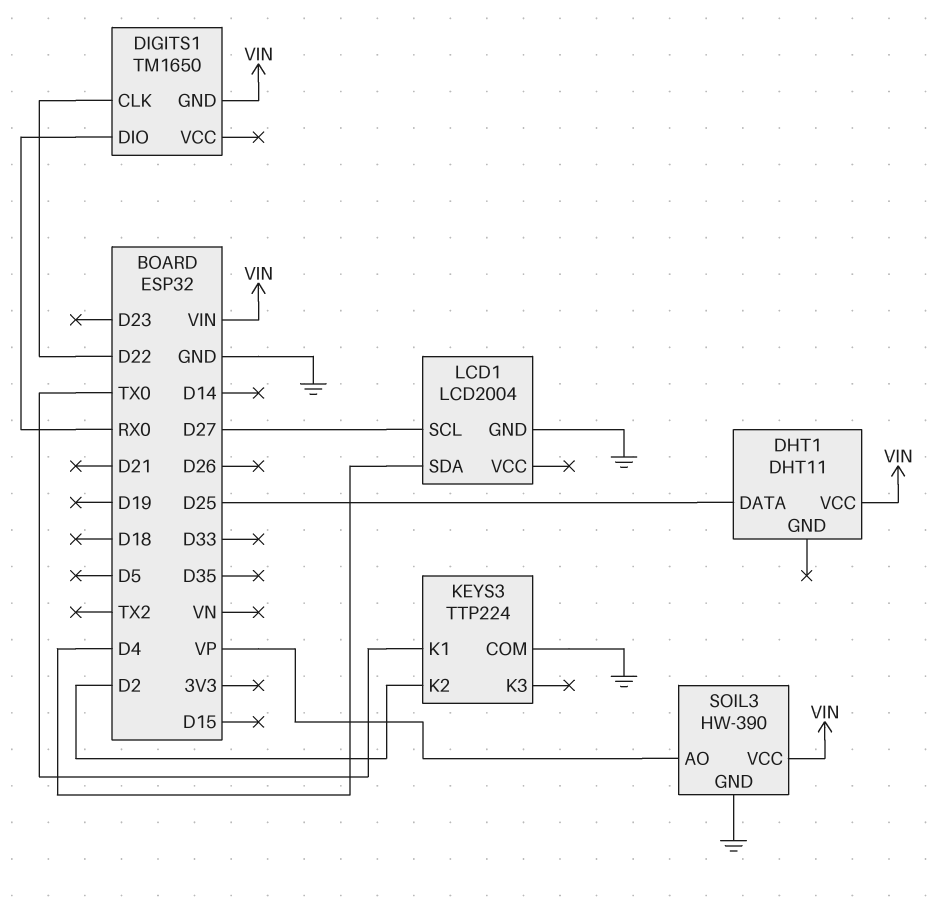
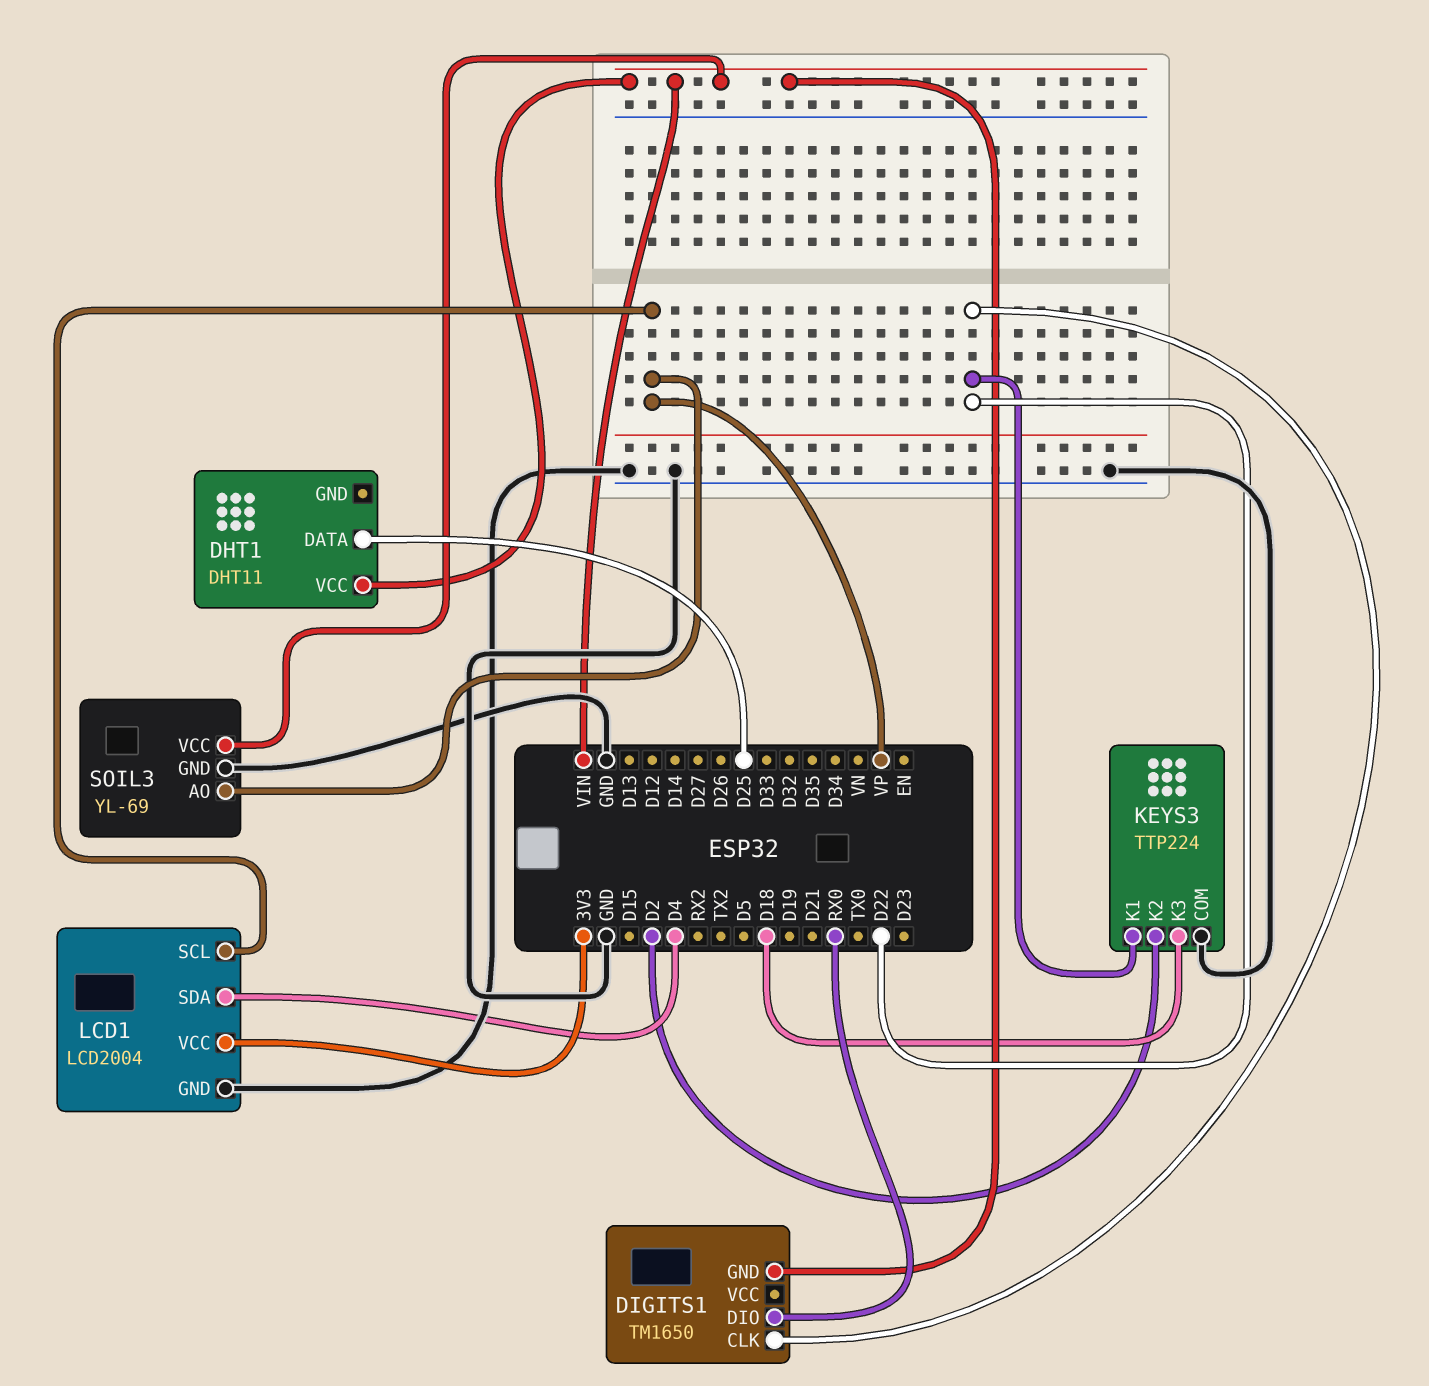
KEYS3 pin K1: TX0 -> D22
KEYS3 pin K3: none -> D18
LCD1 pin SCL: D27 -> VP
LCD1 pin VCC: none -> 3V3
SOIL3: HW-390 -> YL-69

